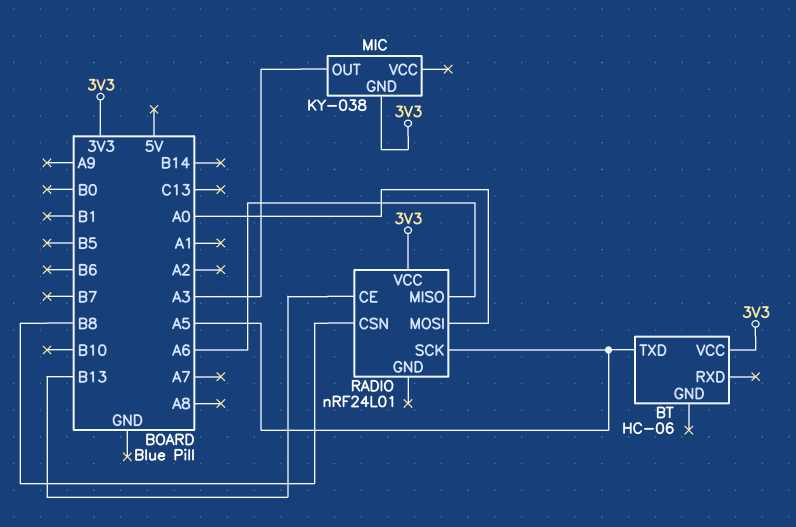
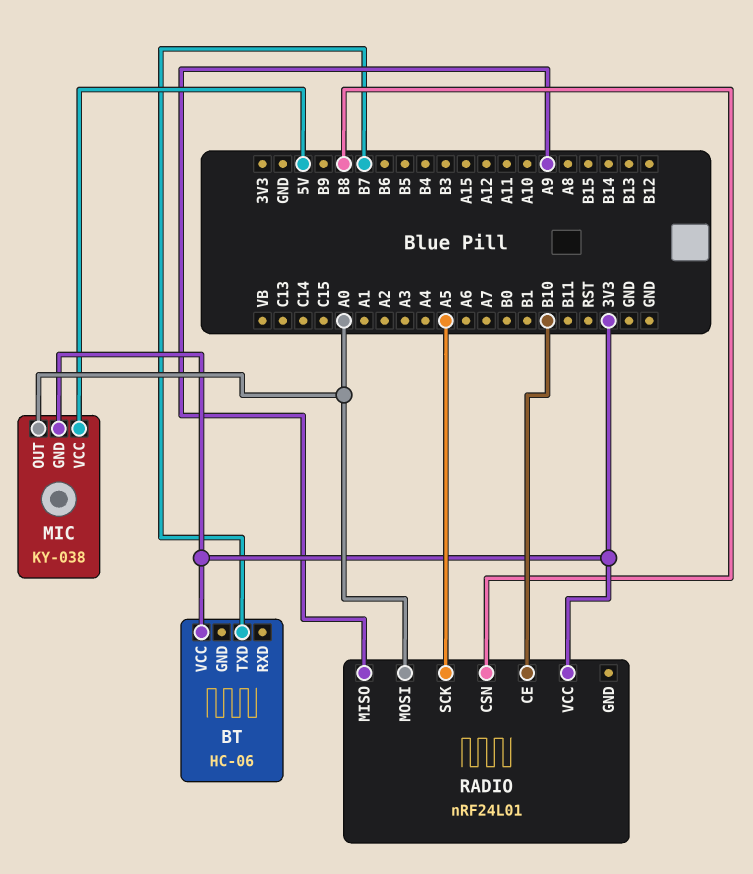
BT pin TXD: A5 -> B7
MIC pin OUT: A3 -> A0
MIC pin VCC: none -> 5V
RADIO pin CE: B13 -> B10
RADIO pin MISO: A6 -> A9

